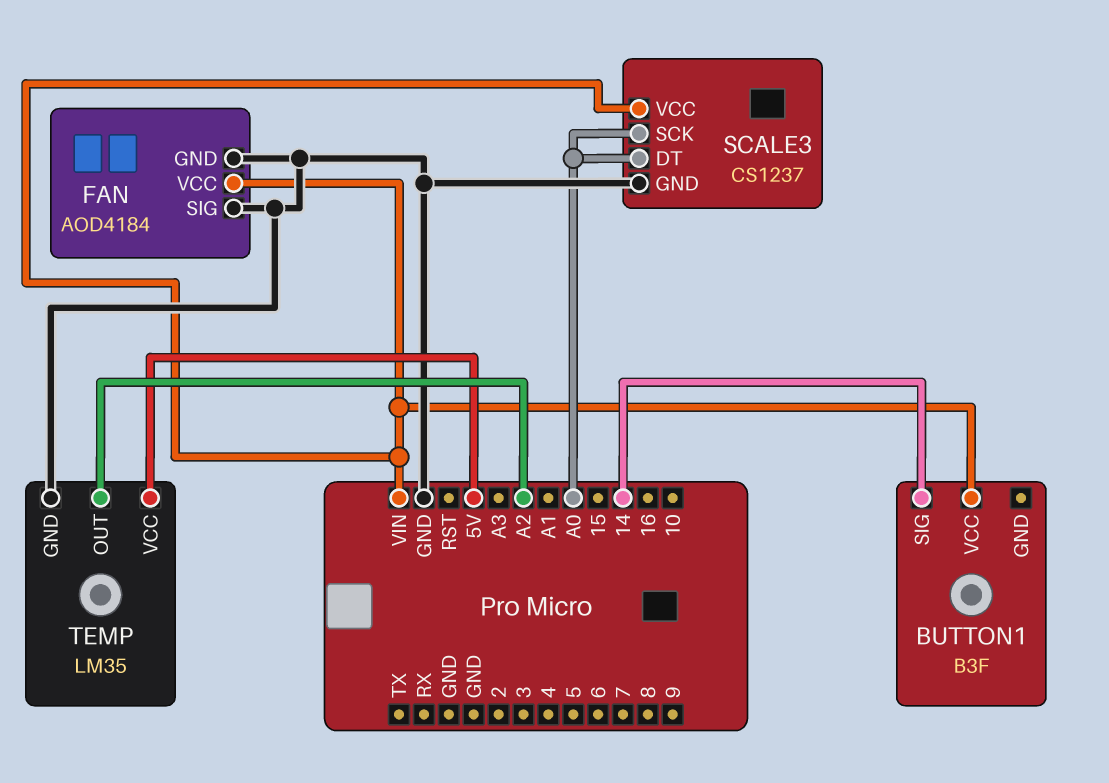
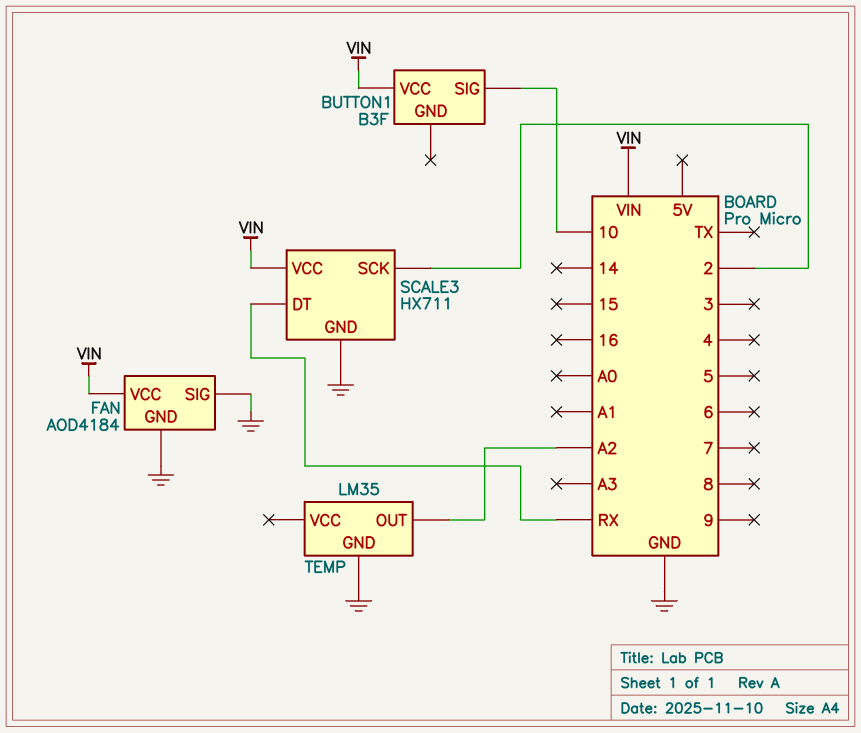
BUTTON1 pin SIG: 14 -> 10
SCALE3: CS1237 -> HX711
SCALE3 pin DT: A0 -> RX
SCALE3 pin SCK: A0 -> 2
TEMP pin VCC: 5V -> none

